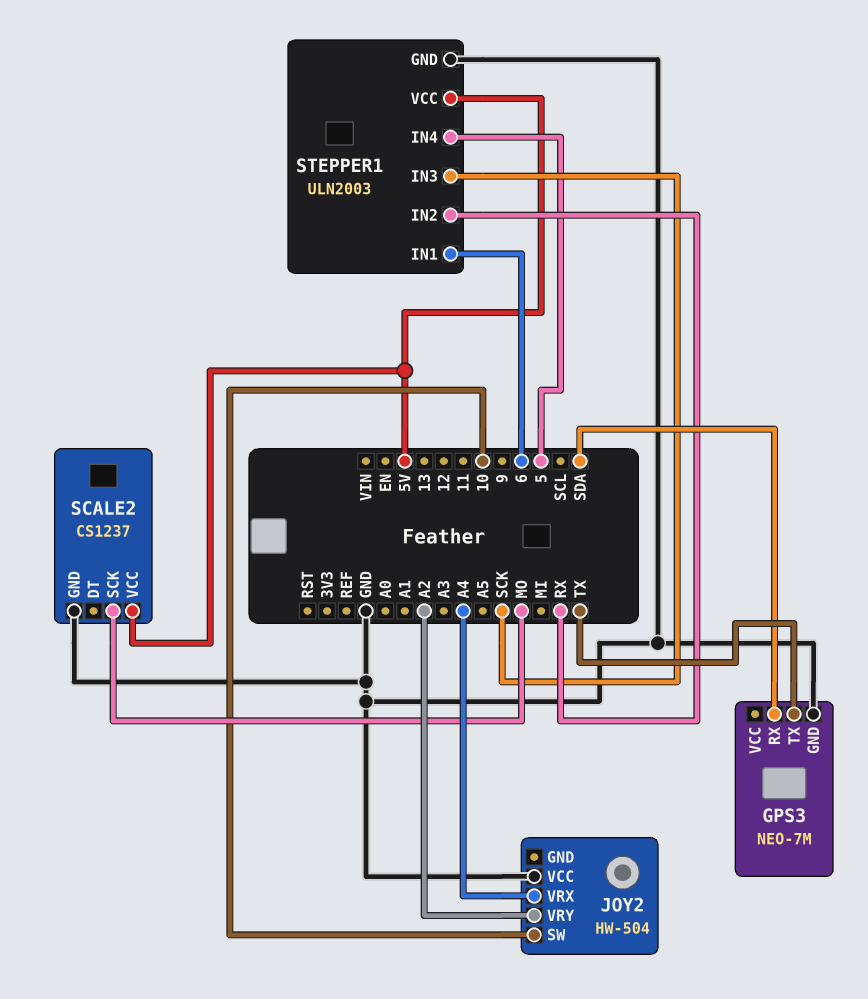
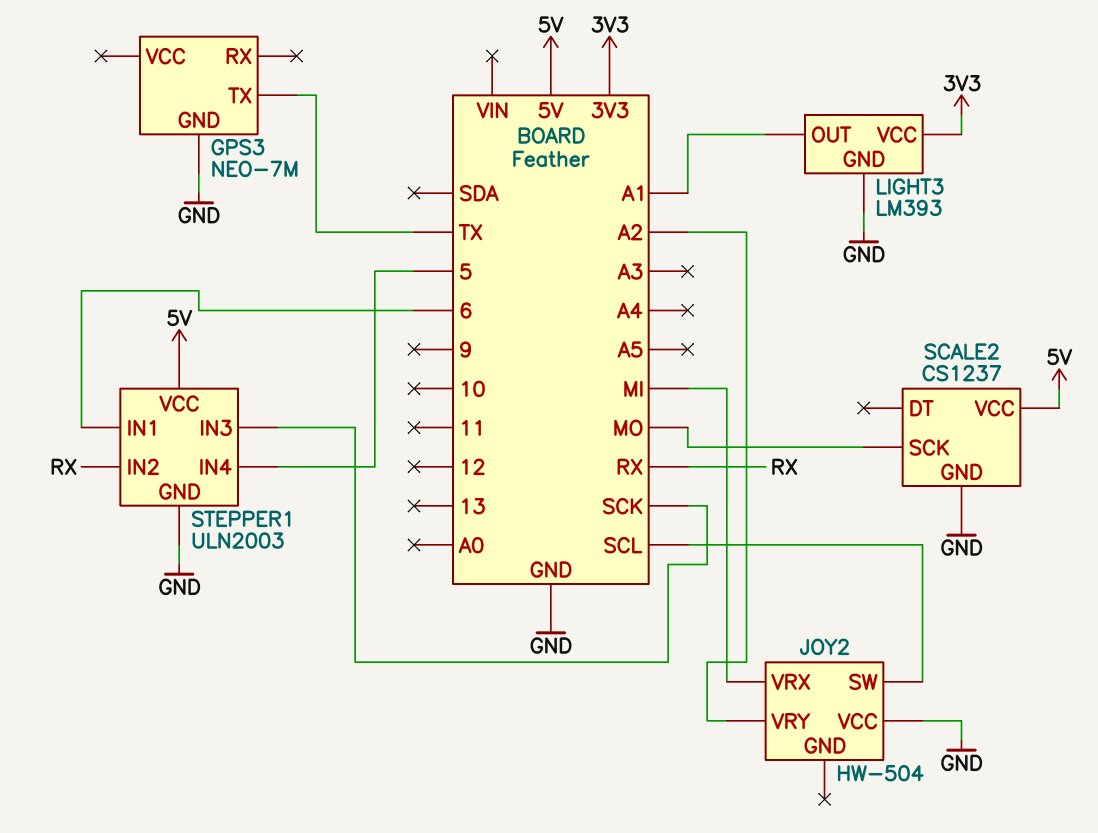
GPS3 pin RX: SDA -> none
JOY2 pin SW: 10 -> SCL
JOY2 pin VRX: A4 -> MI
LIGHT3: none -> LM393
LIGHT3 pin GND: none -> GND
LIGHT3 pin OUT: none -> A1
LIGHT3 pin VCC: none -> 3V3

